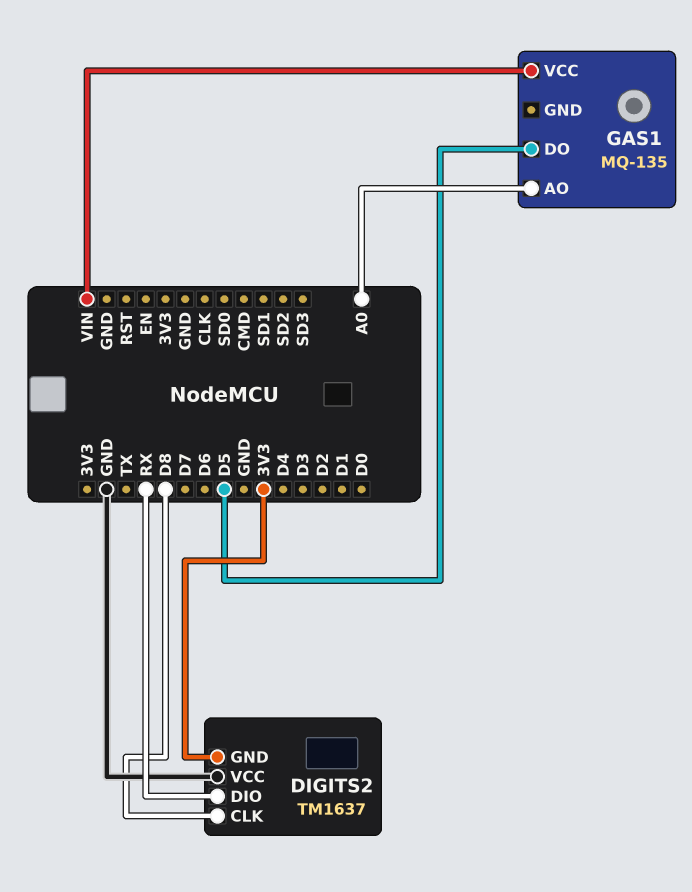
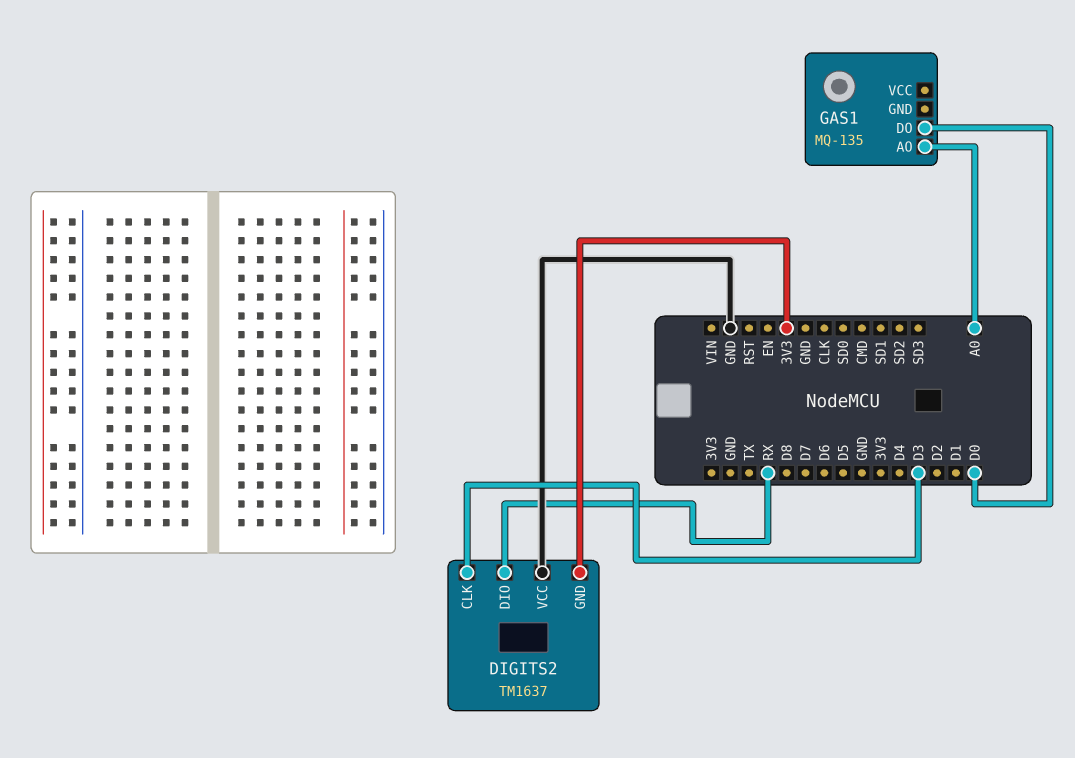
DIGITS2 pin CLK: D8 -> D3
GAS1 pin DO: D5 -> D0
GAS1 pin VCC: VIN -> none

